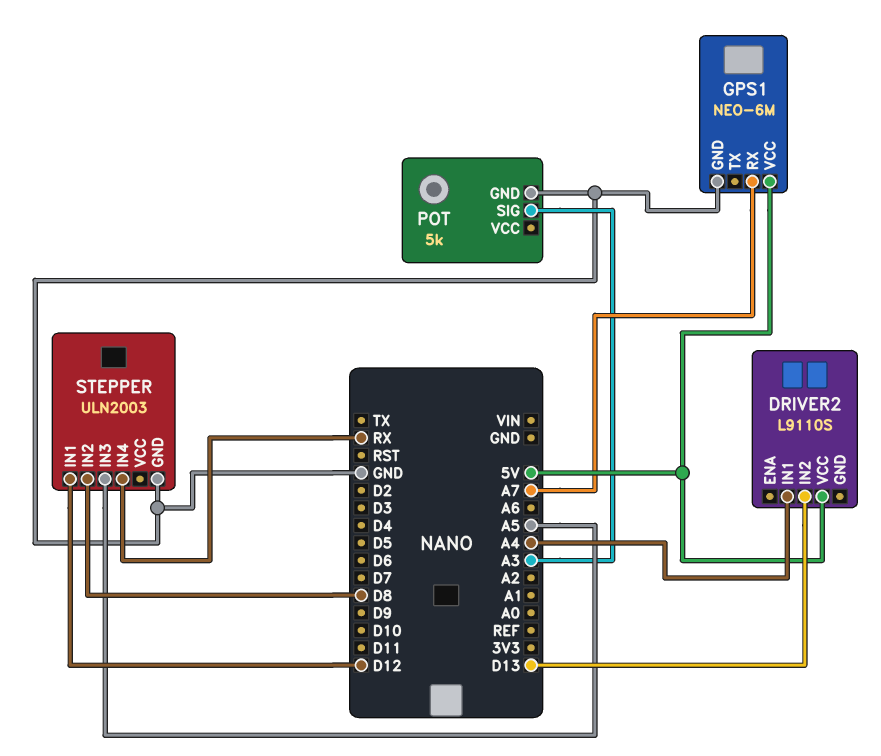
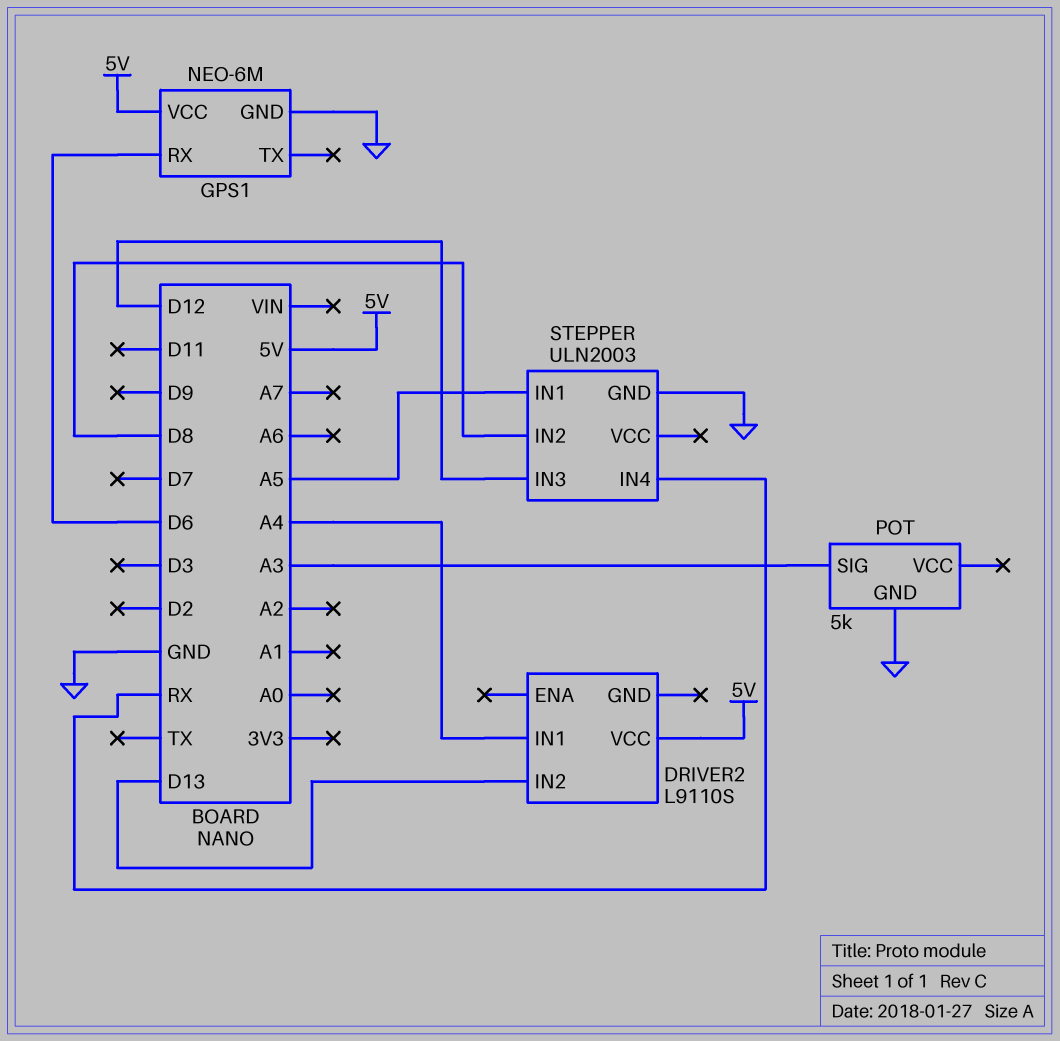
GPS1 pin RX: A7 -> D6
STEPPER pin IN1: D12 -> A5
STEPPER pin IN3: A5 -> D12

